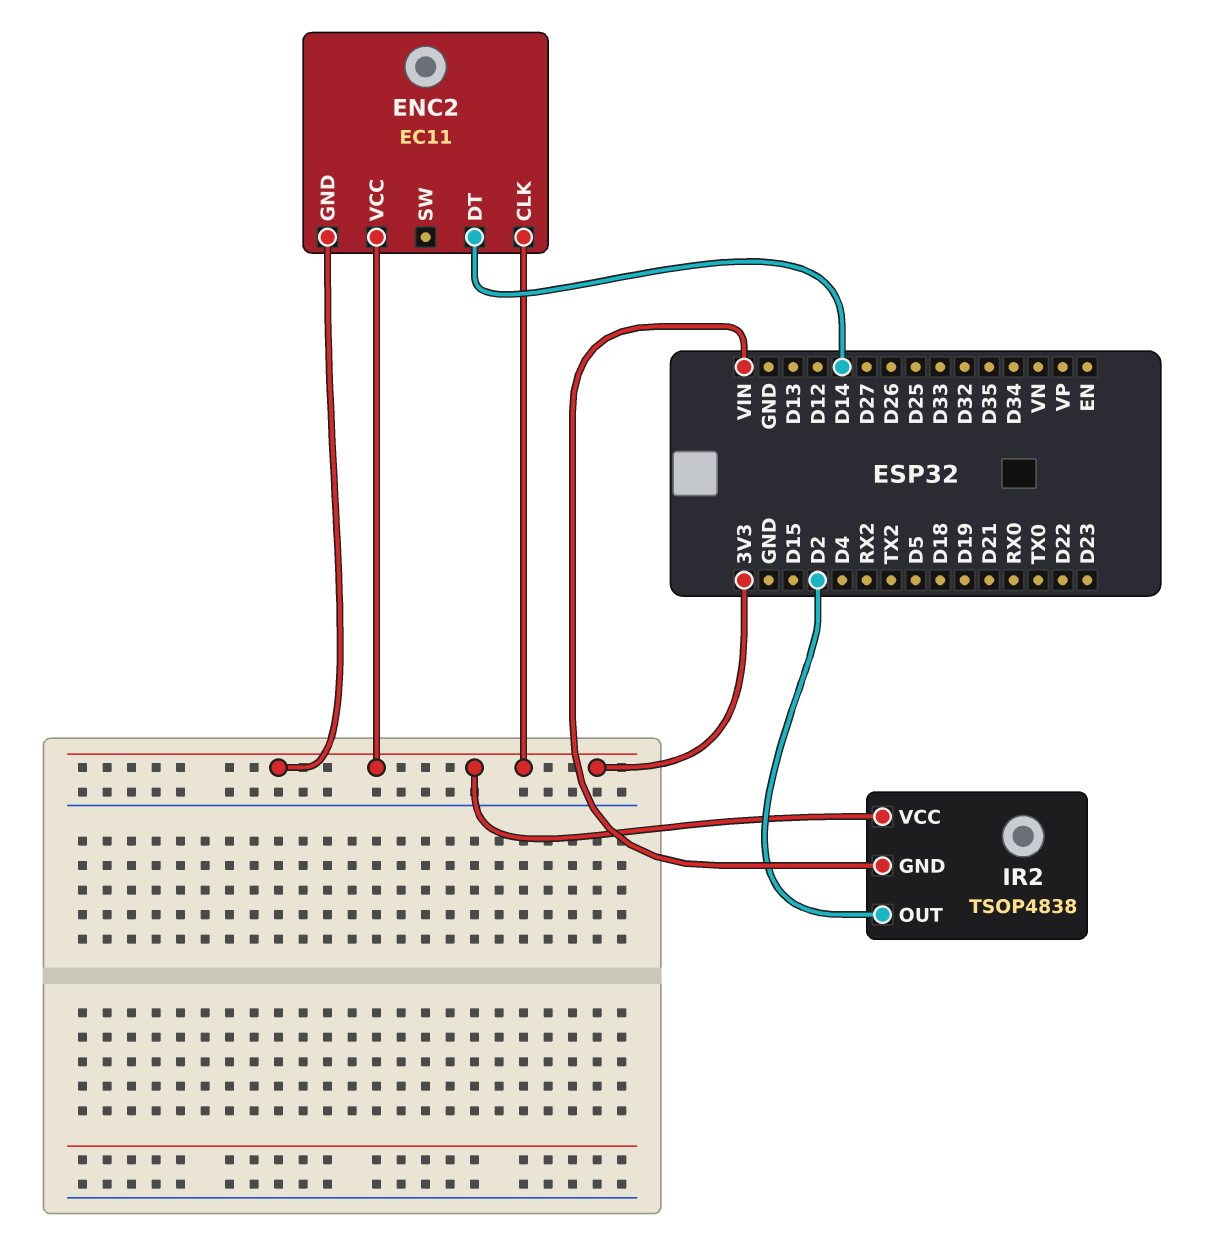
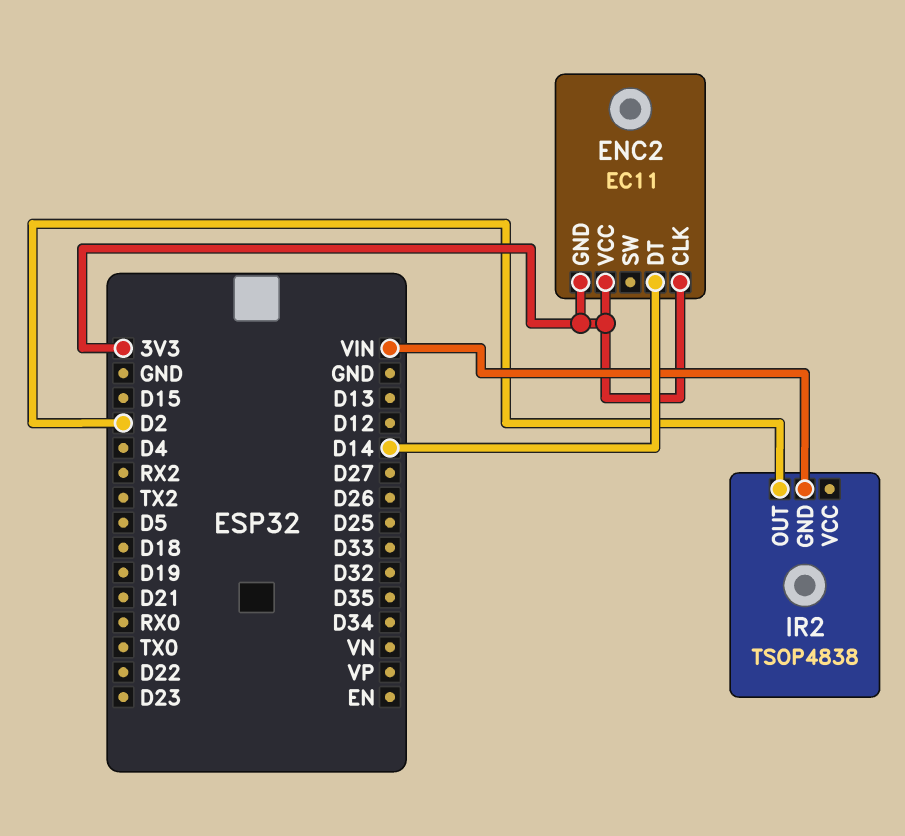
IR2 pin VCC: 3V3 -> none

